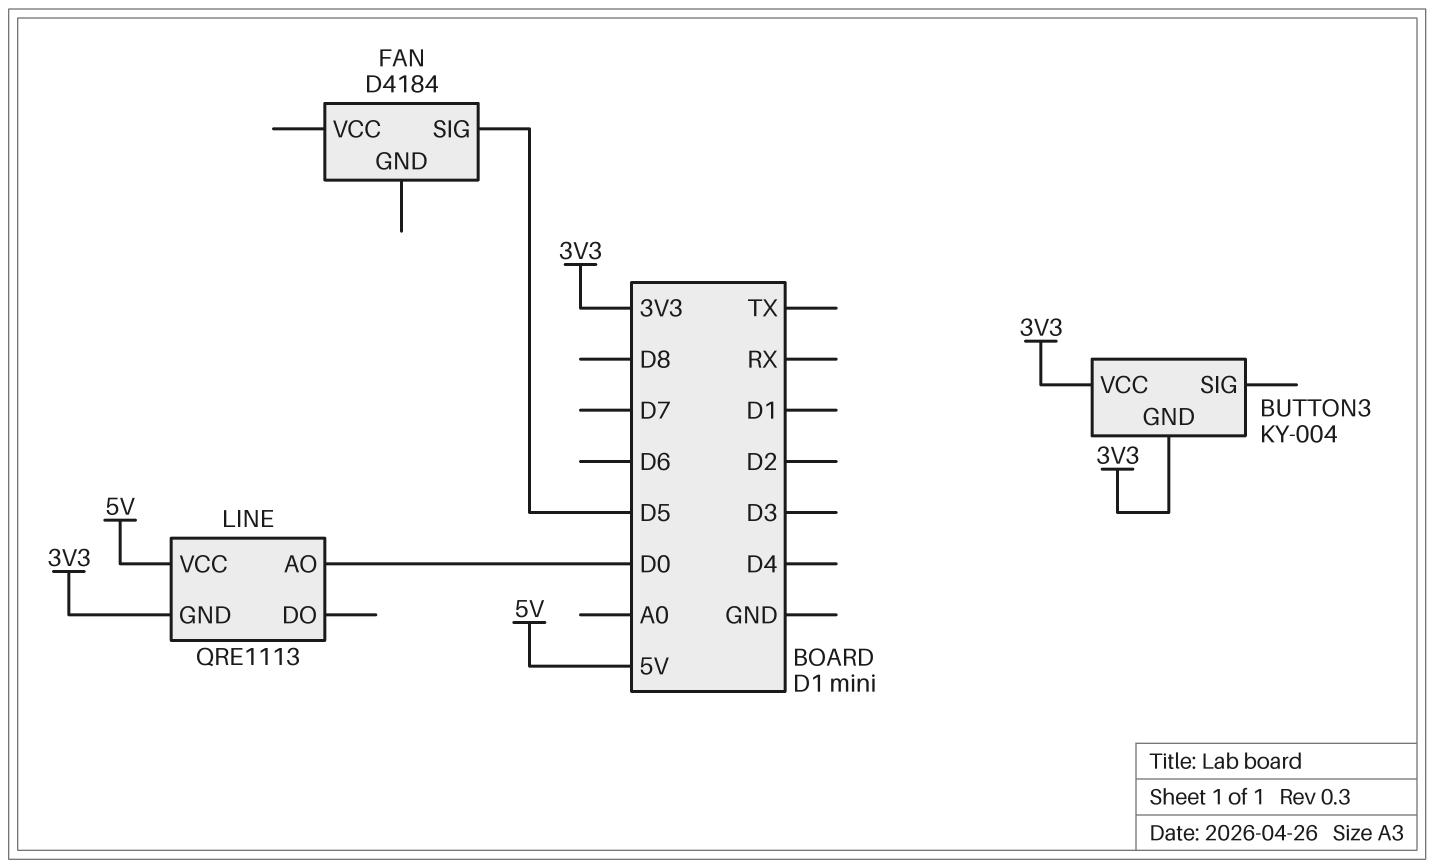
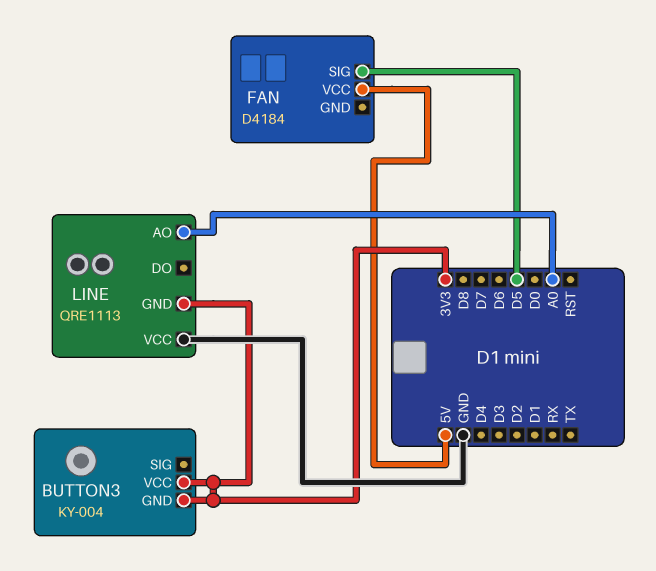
FAN pin VCC: none -> 5V
LINE pin AO: D0 -> A0
LINE pin VCC: 5V -> GND

